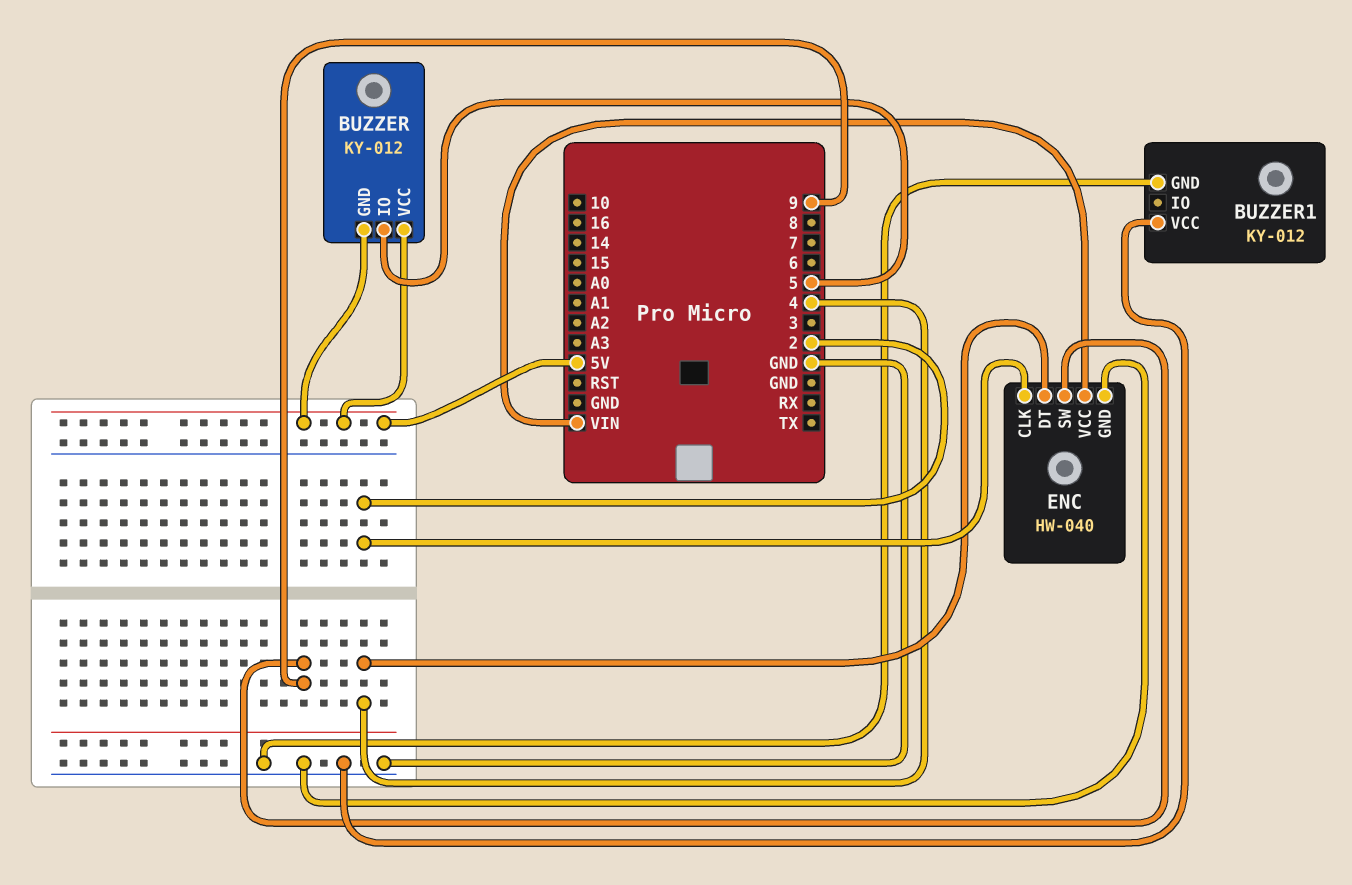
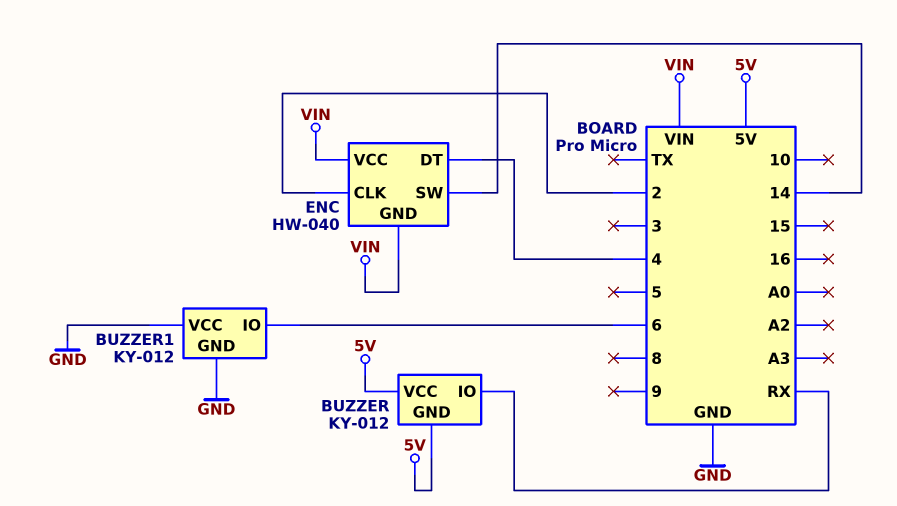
BUZZER pin IO: 5 -> RX
BUZZER1 pin IO: none -> 6
ENC pin GND: GND -> VIN
ENC pin SW: 9 -> 14

